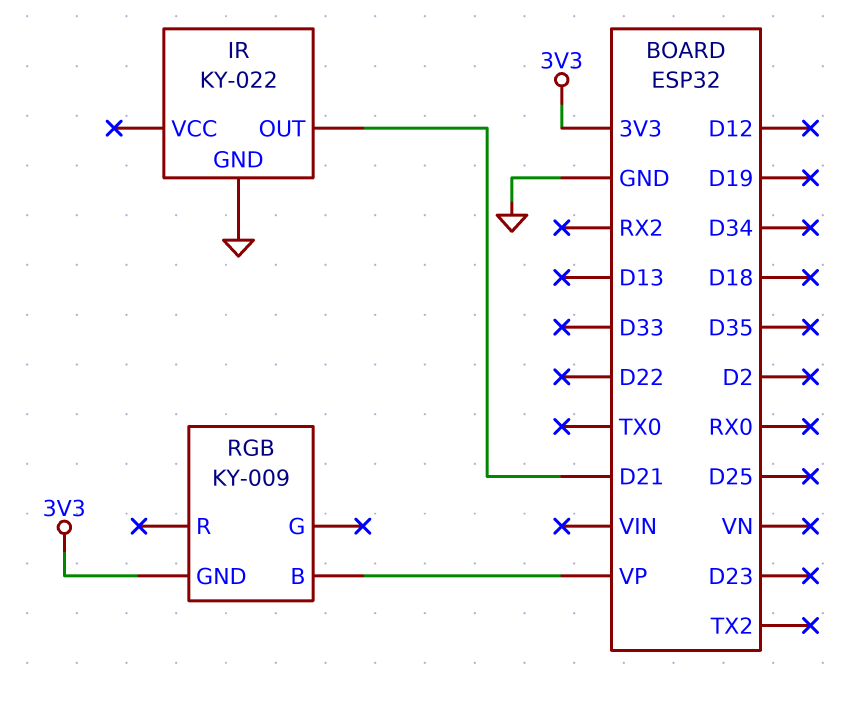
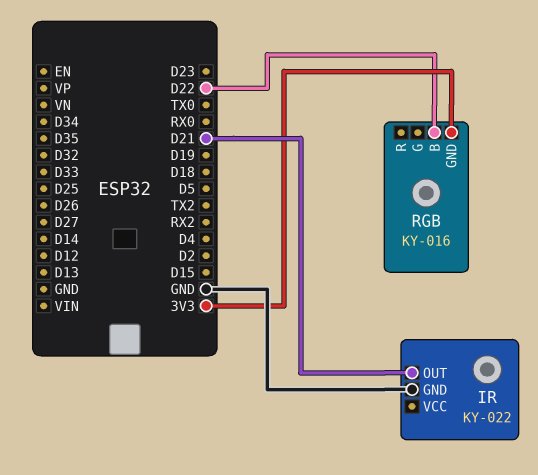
RGB: KY-009 -> KY-016
RGB pin B: VP -> D22

